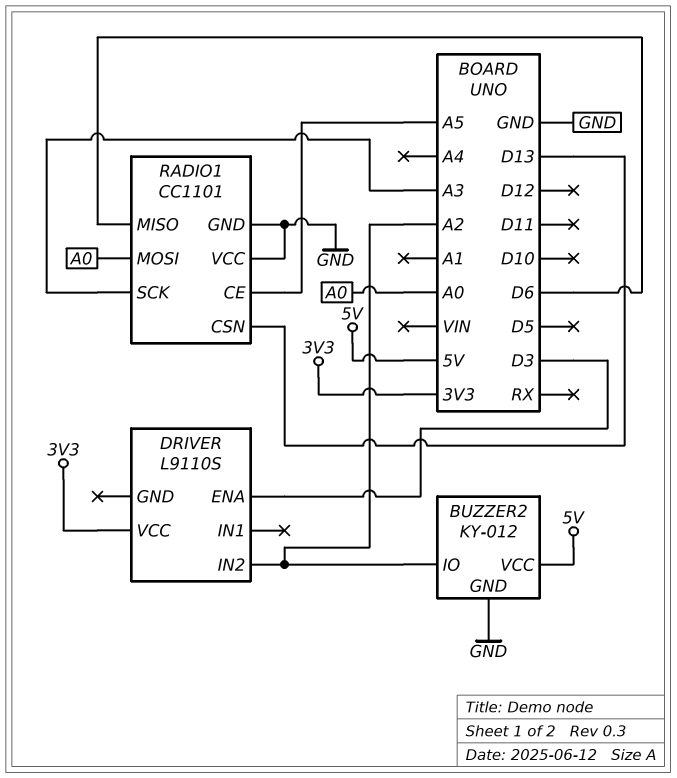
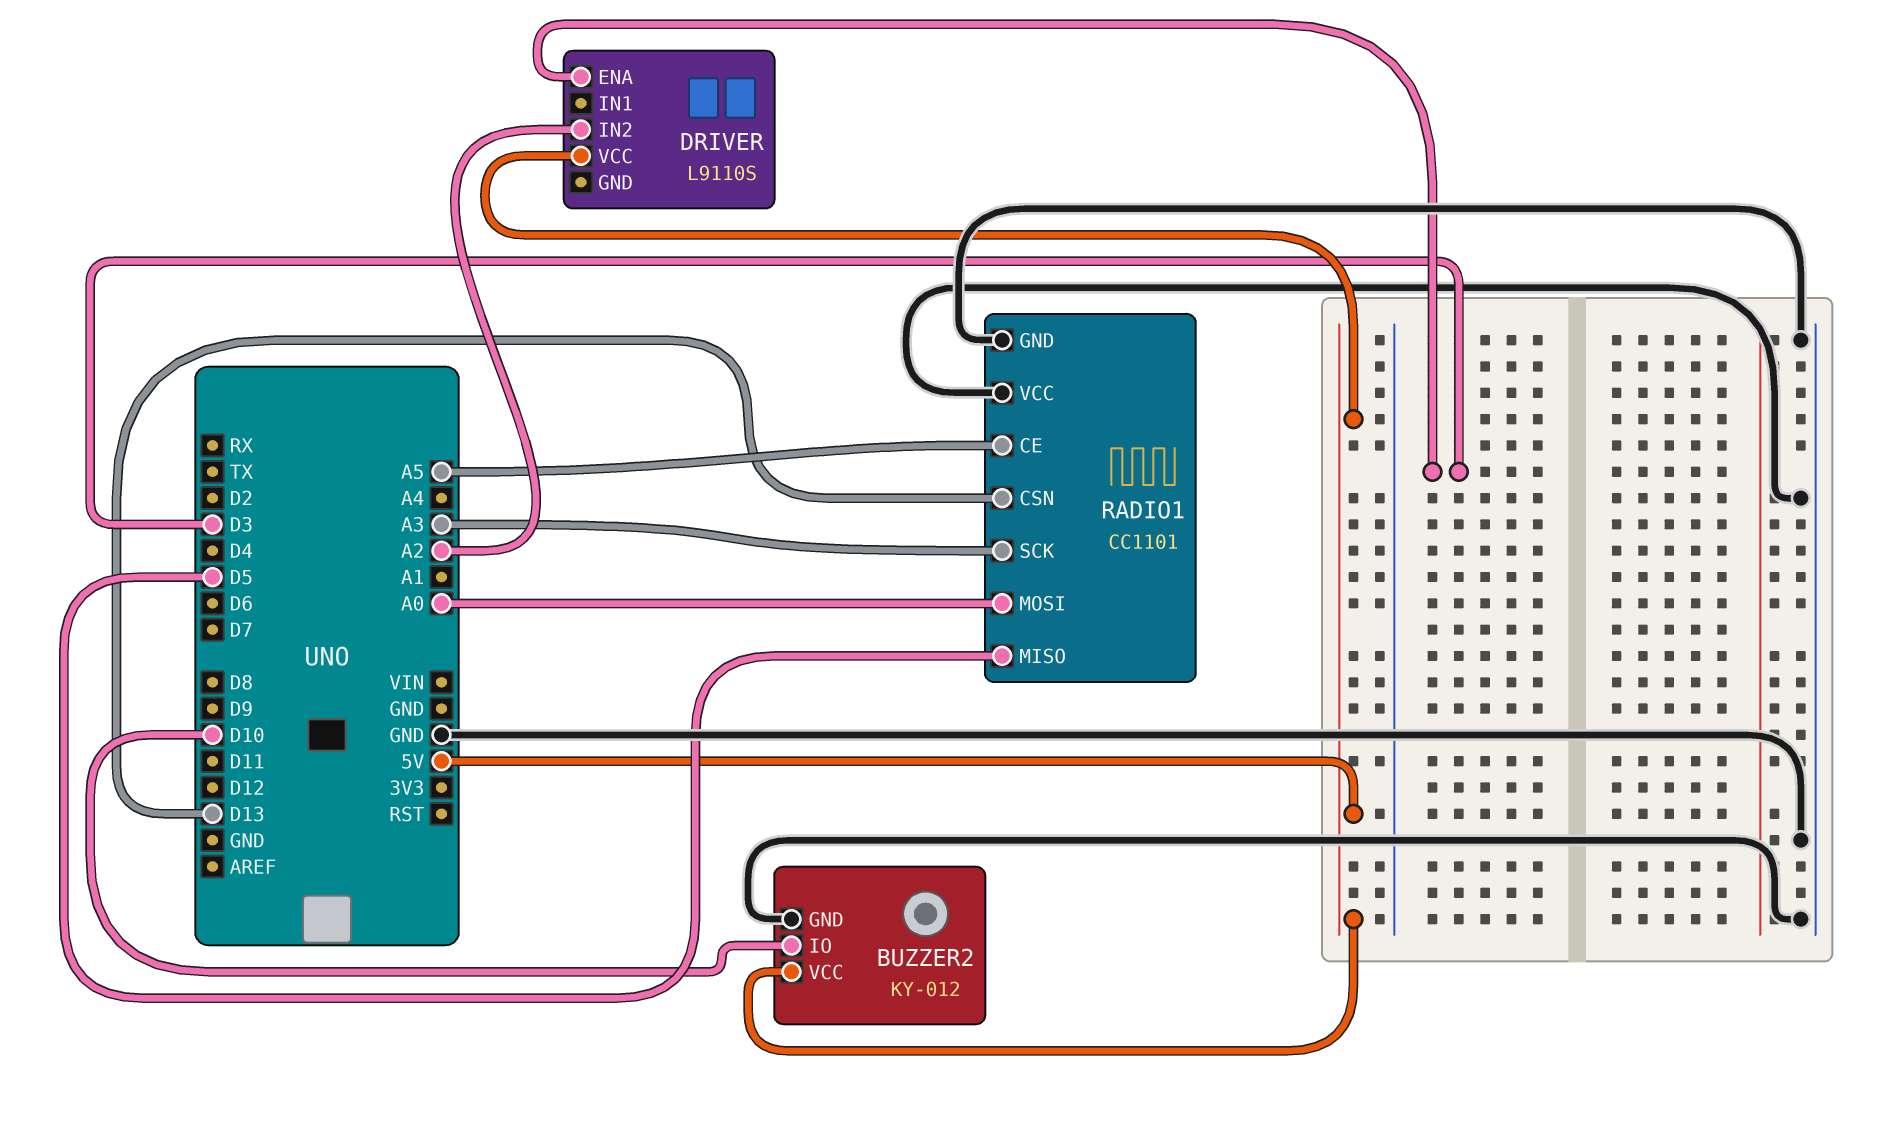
BUZZER2 pin IO: A2 -> D10
DRIVER pin VCC: 3V3 -> 5V
RADIO1 pin MISO: D6 -> D5

